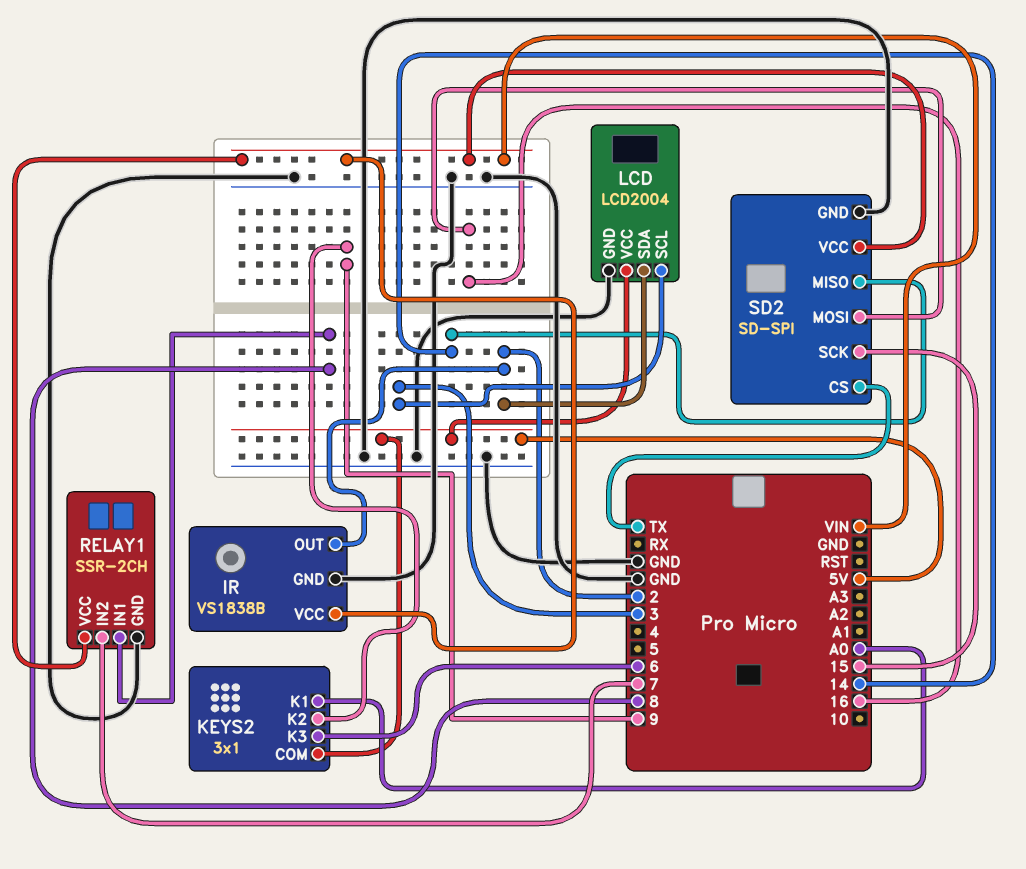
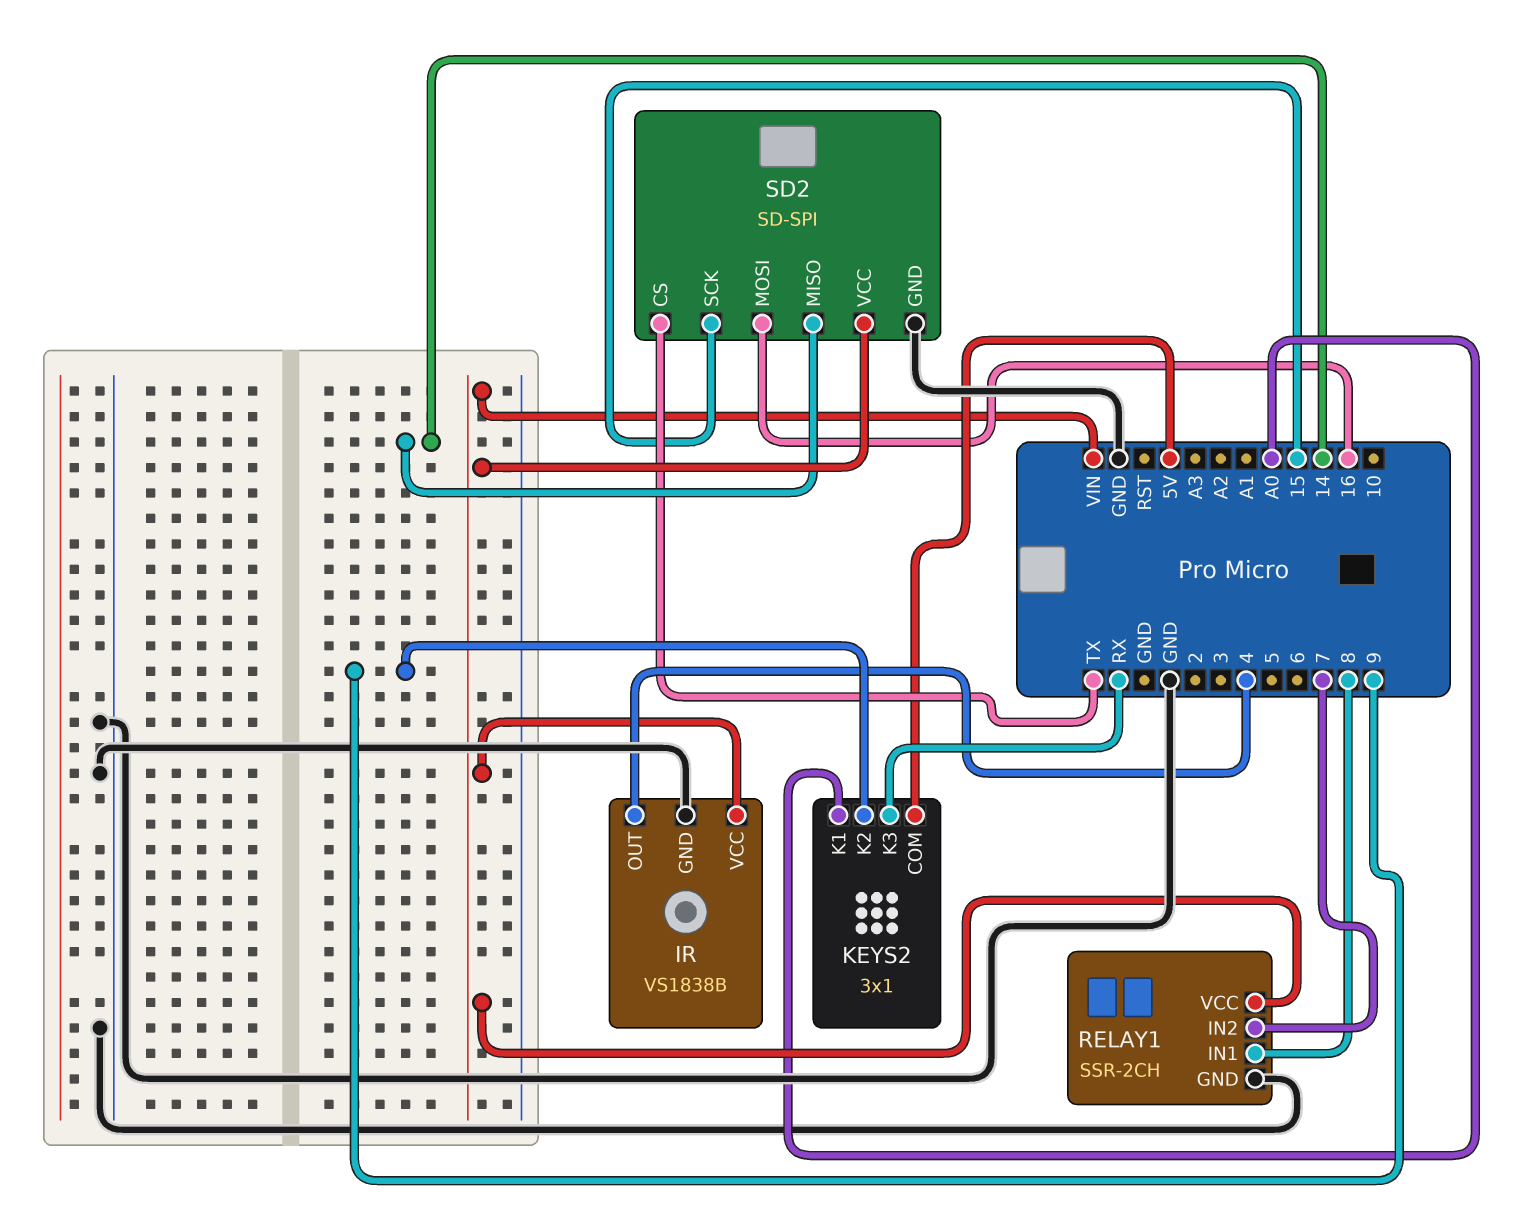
IR pin OUT: 2 -> 4
KEYS2 pin K3: 6 -> RX
LCD: LCD2004 -> none
LCD pin GND: GND -> none
LCD pin SCL: 3 -> none
LCD pin SDA: 2 -> none
LCD pin VCC: 5V -> none

